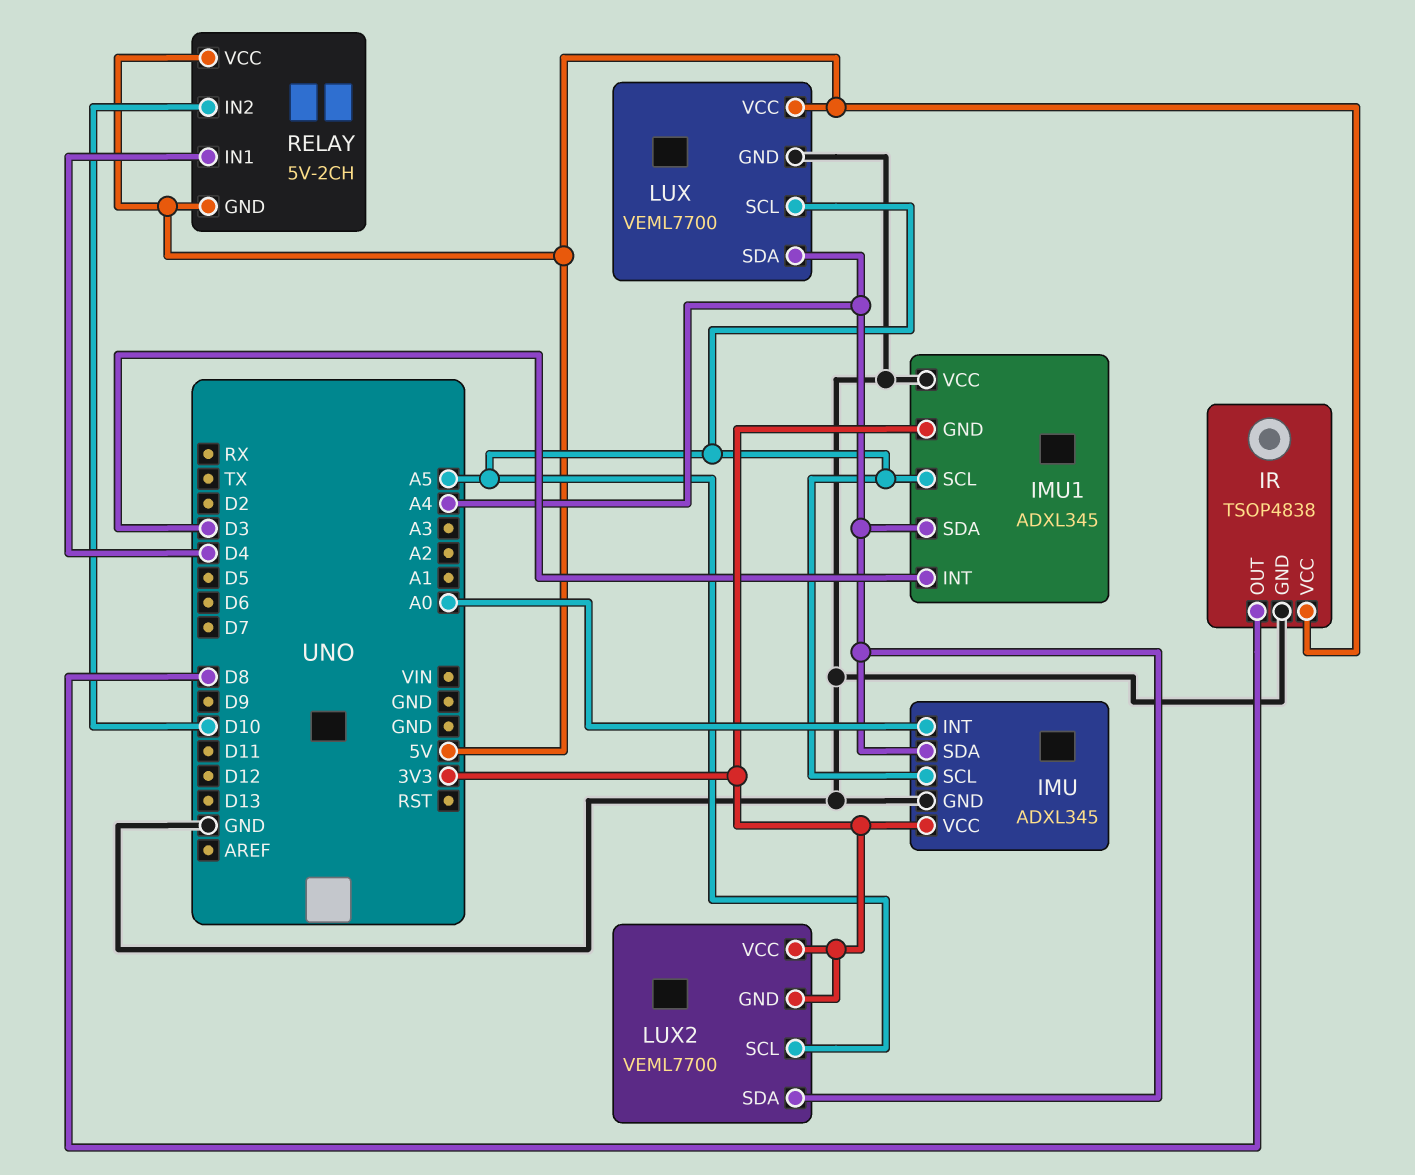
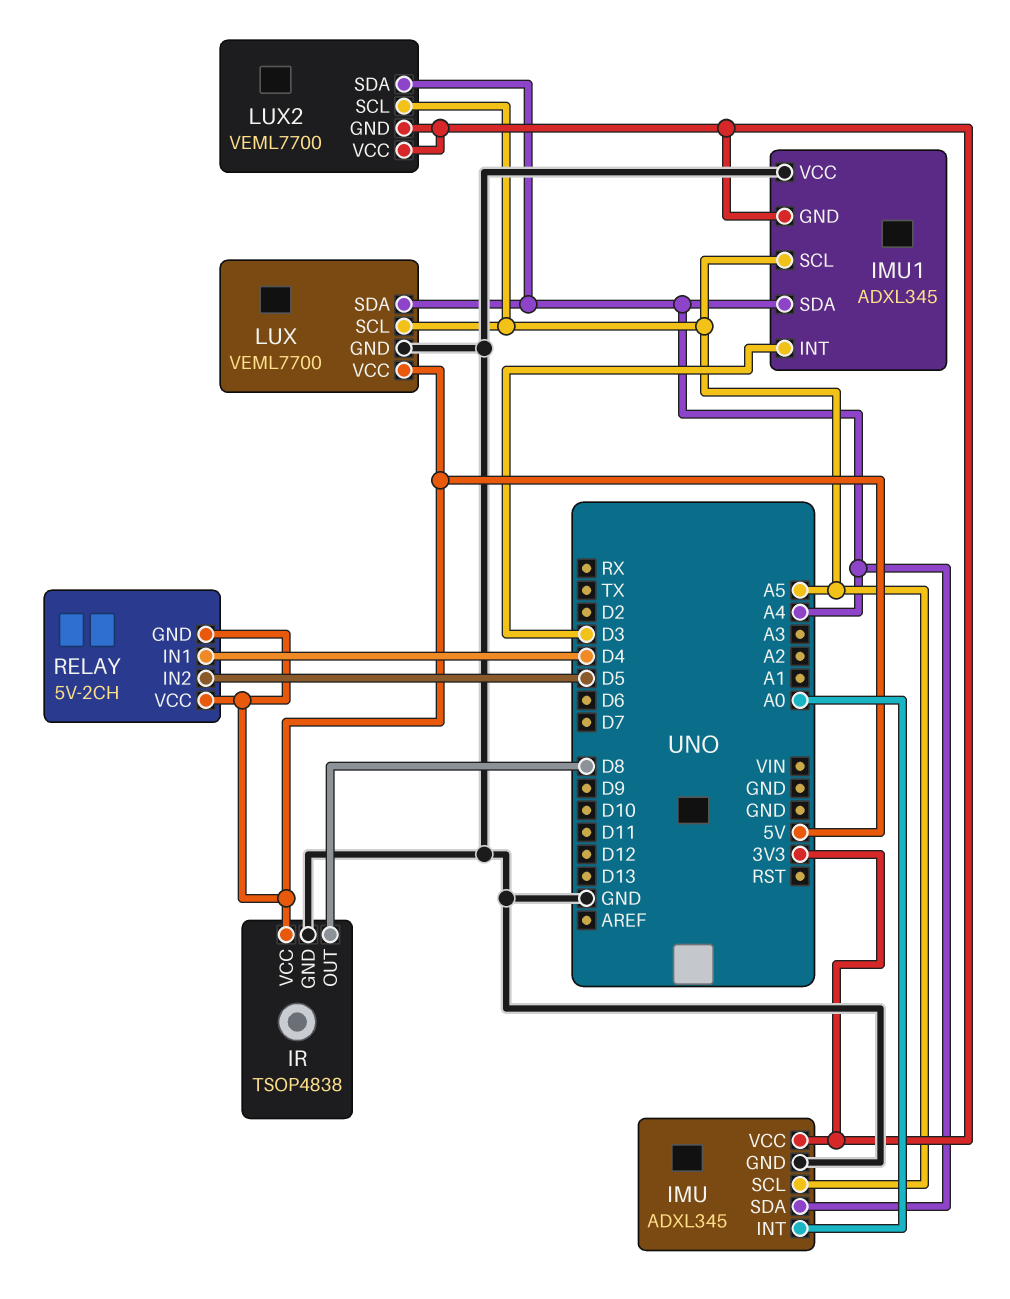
RELAY pin IN2: D10 -> D5

